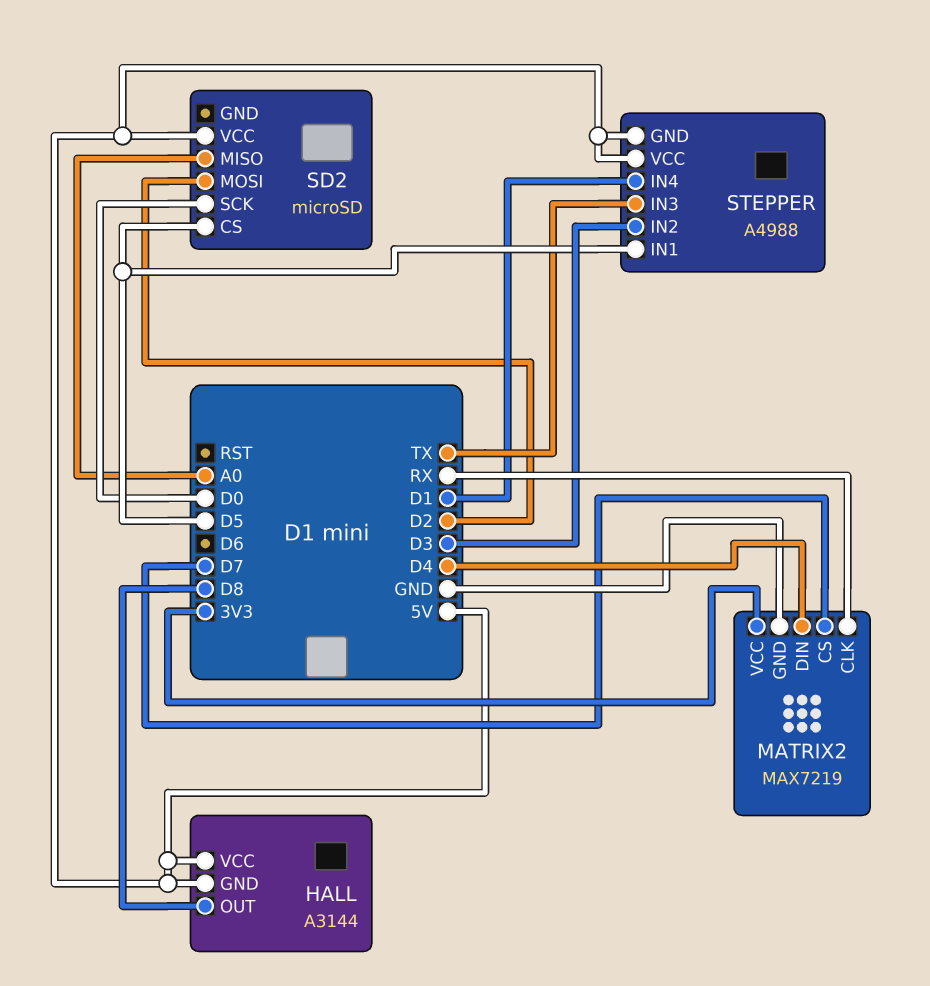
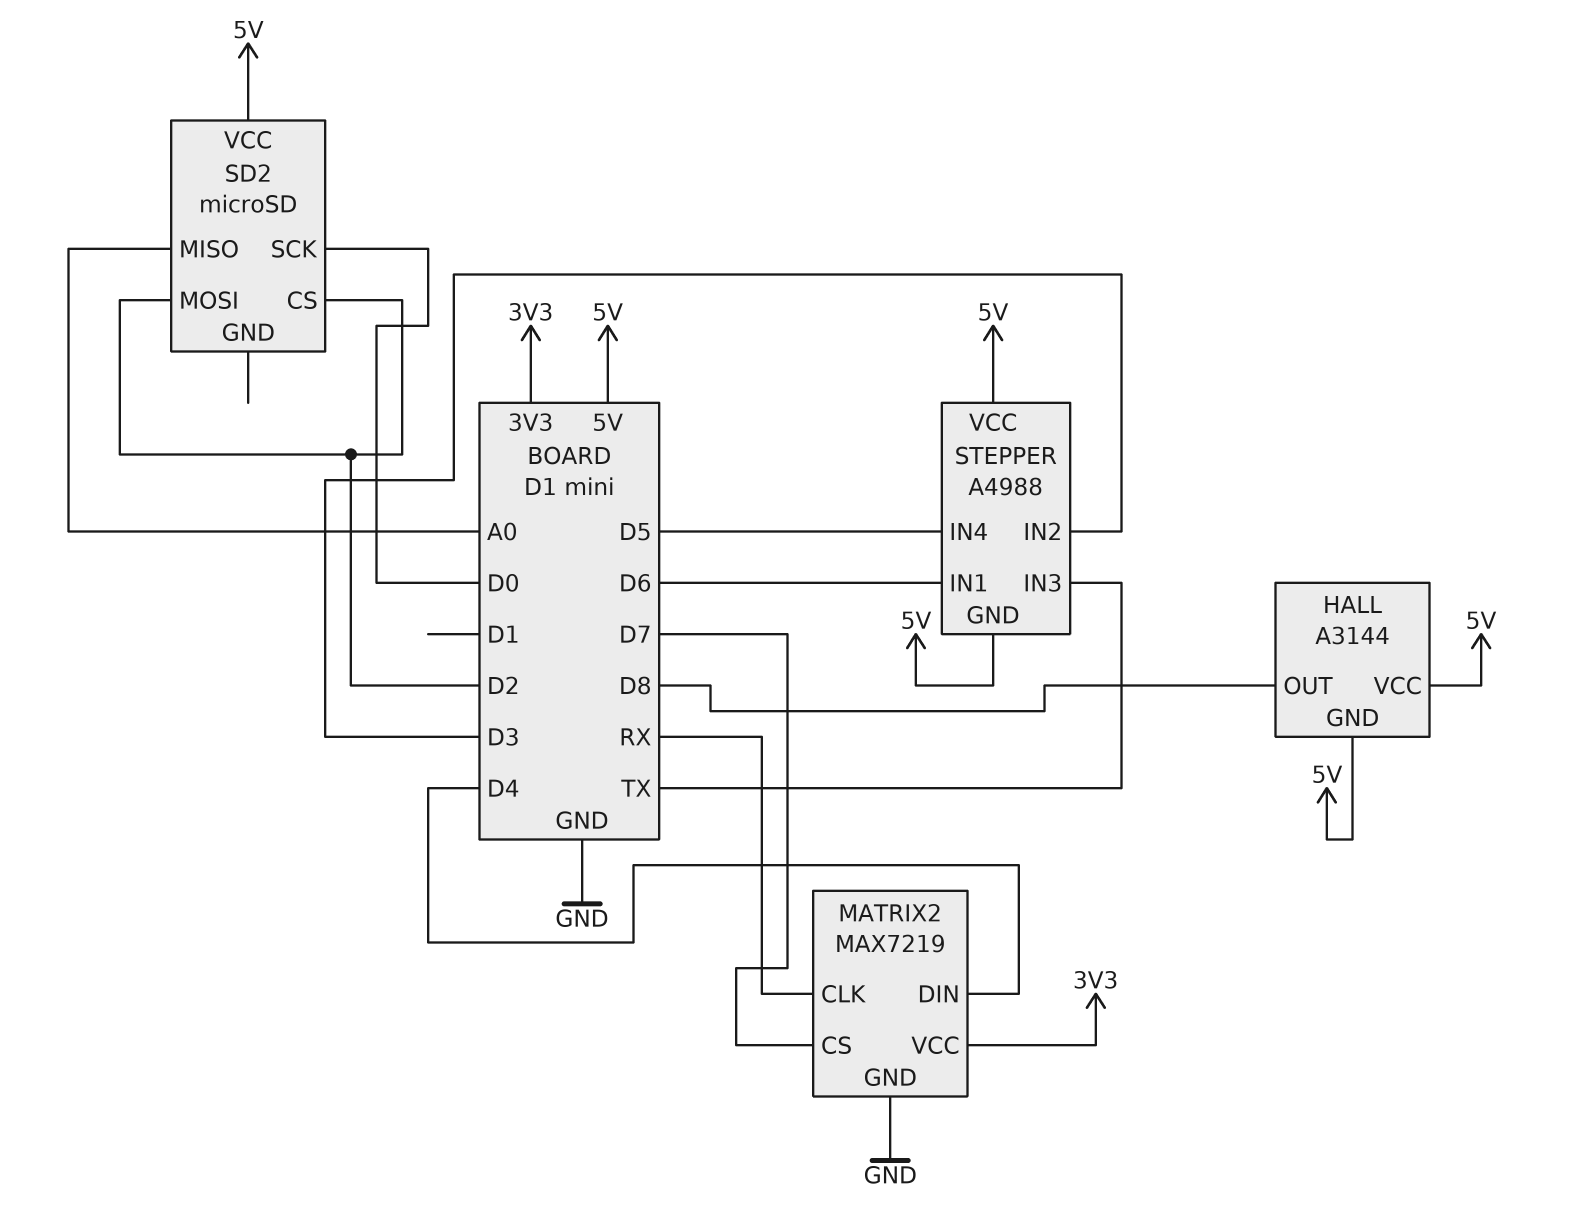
SD2 pin CS: D5 -> D2
STEPPER pin IN1: D5 -> D6
STEPPER pin IN4: D1 -> D5

